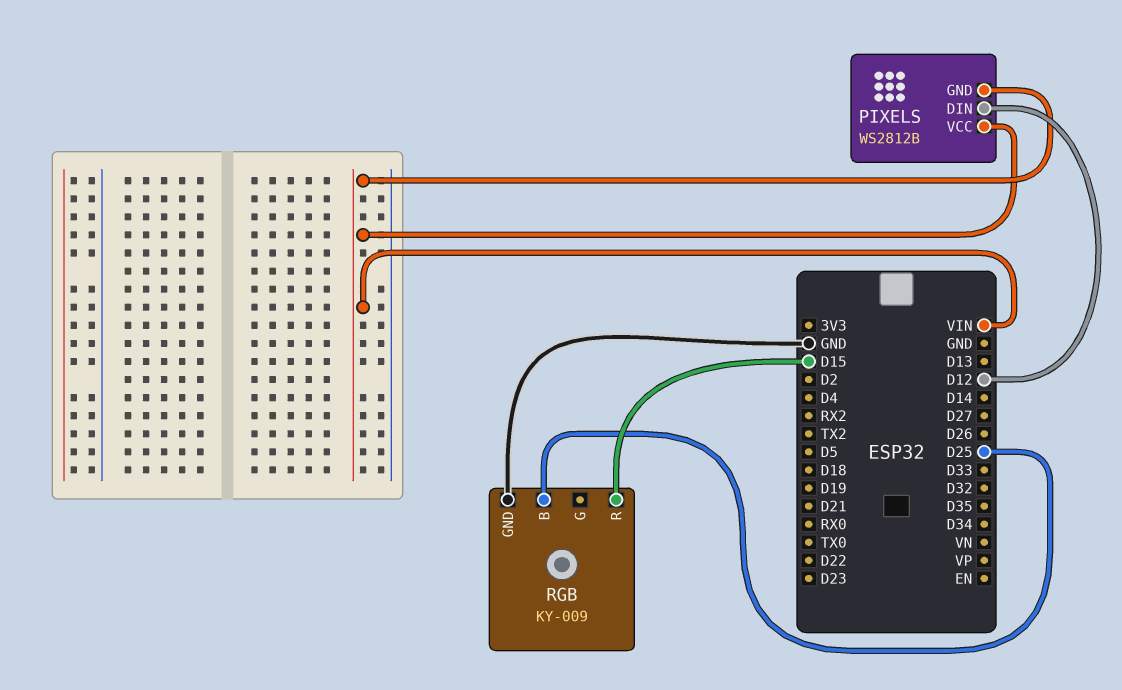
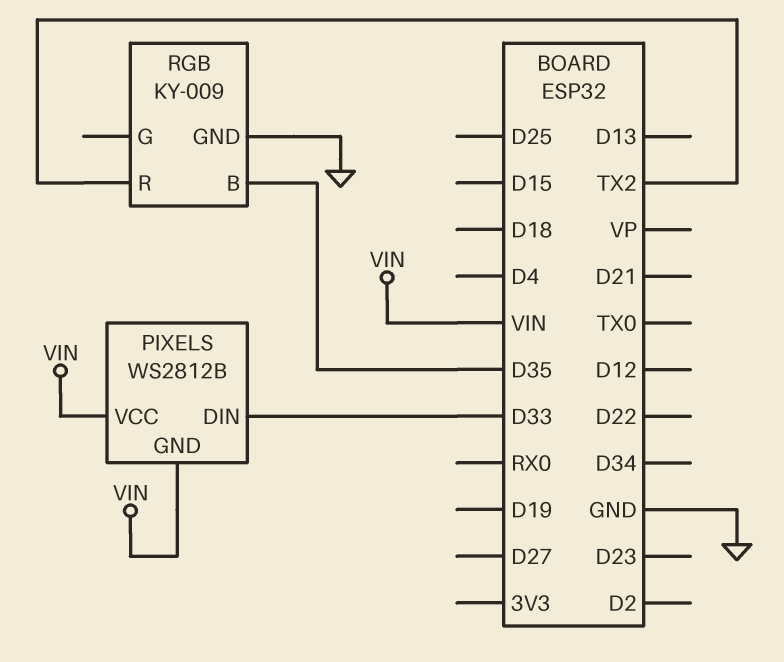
PIXELS pin DIN: D12 -> D33
RGB pin B: D25 -> D35
RGB pin R: D15 -> TX2

